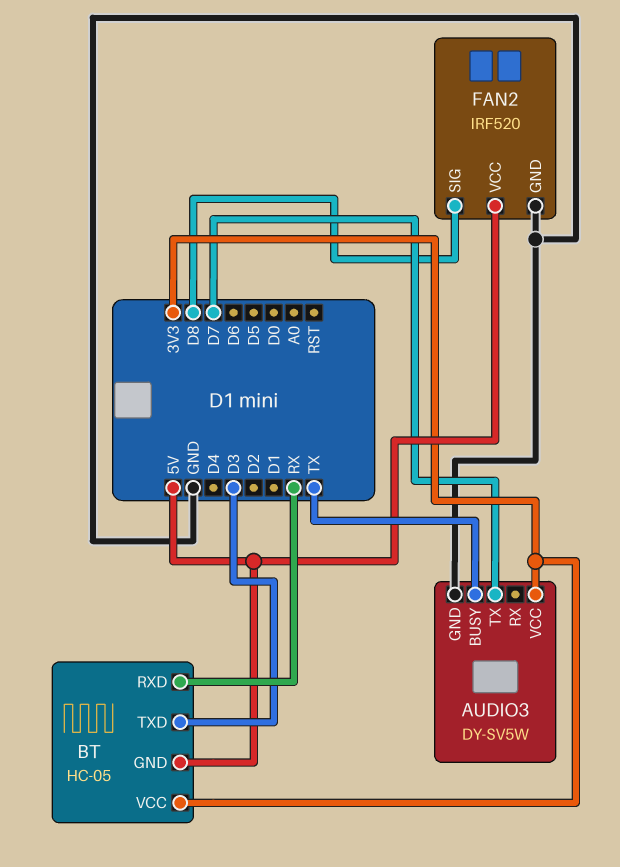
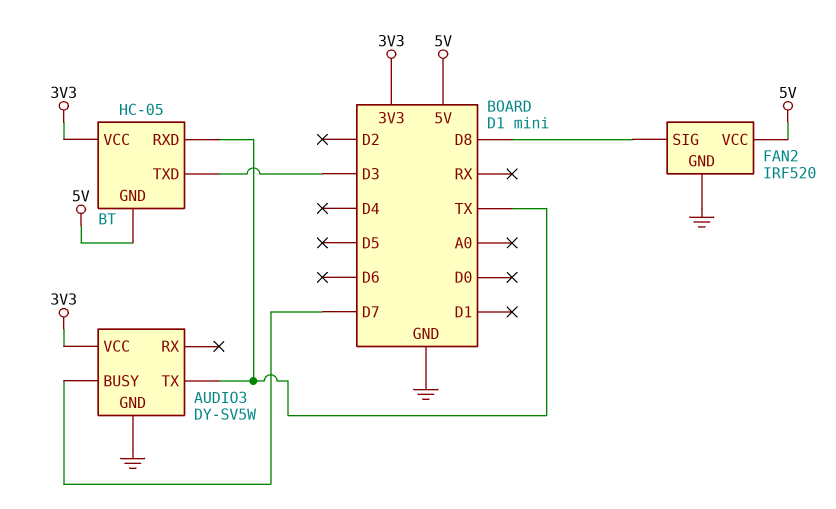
AUDIO3 pin BUSY: TX -> D7
AUDIO3 pin TX: D7 -> TX
BT pin RXD: RX -> TX

